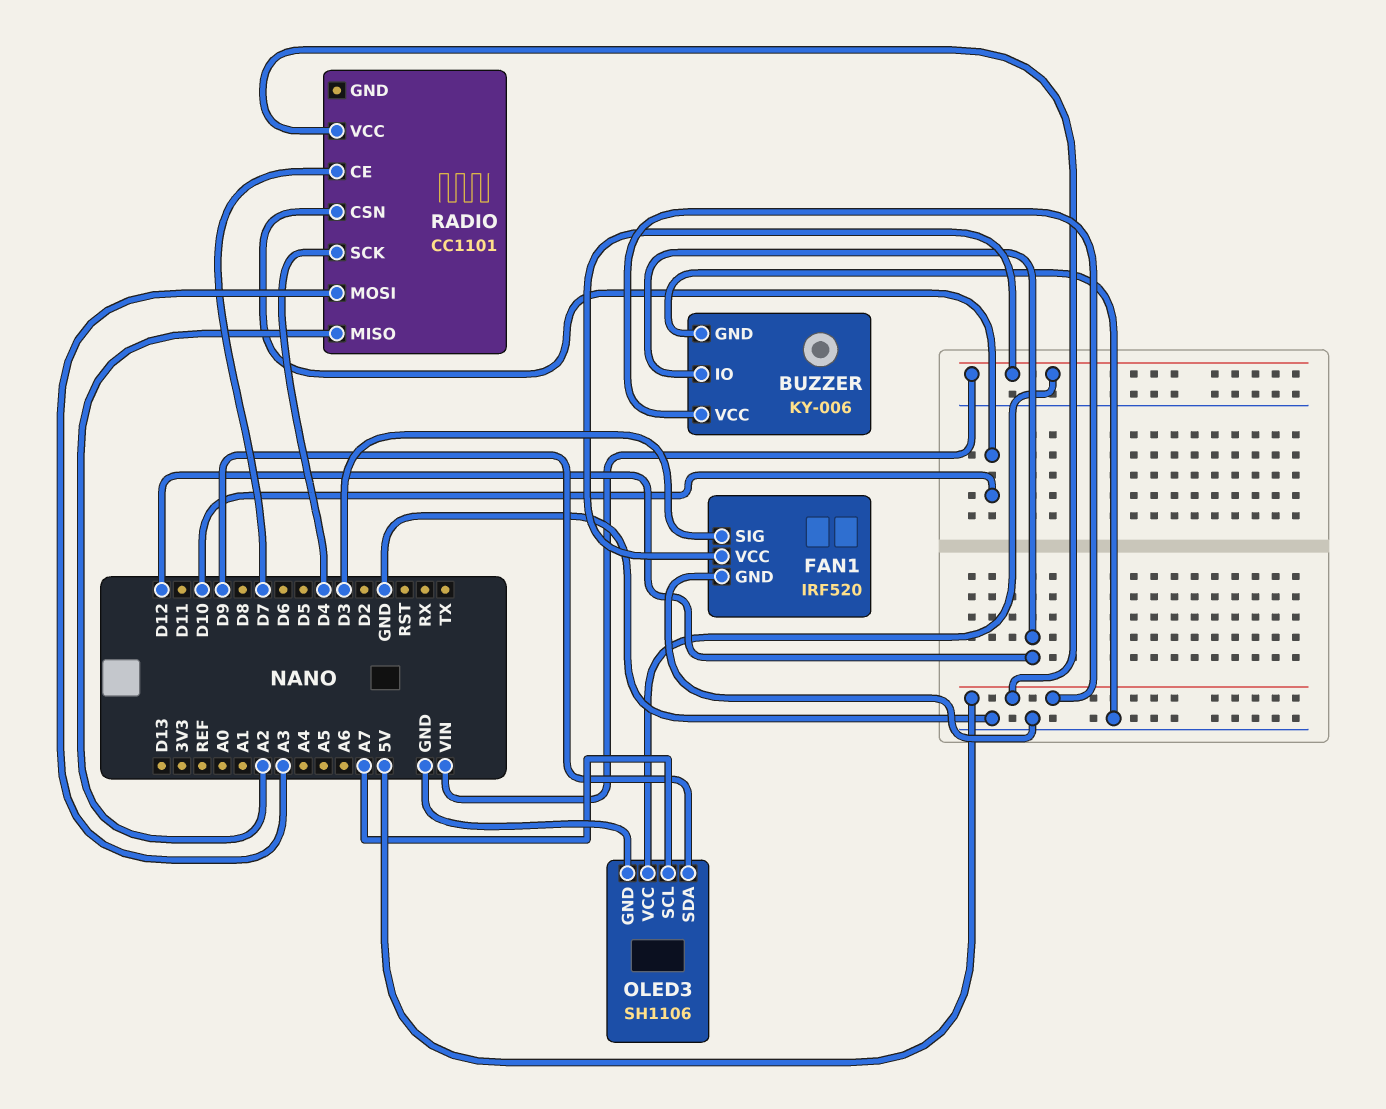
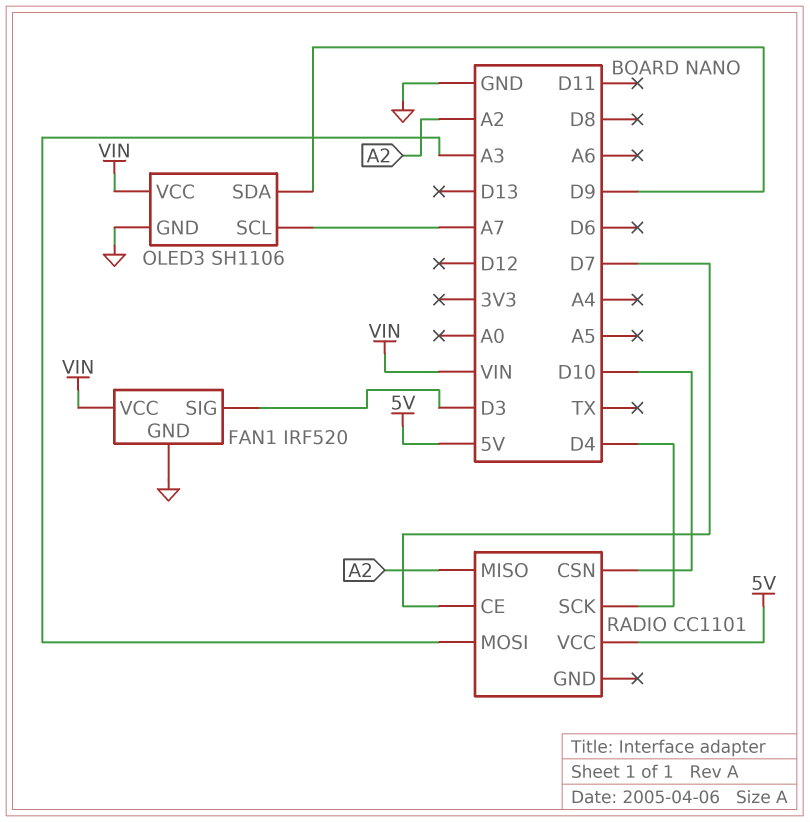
BUZZER: KY-006 -> none
BUZZER pin GND: GND -> none
BUZZER pin IO: D12 -> none
BUZZER pin VCC: 5V -> none

